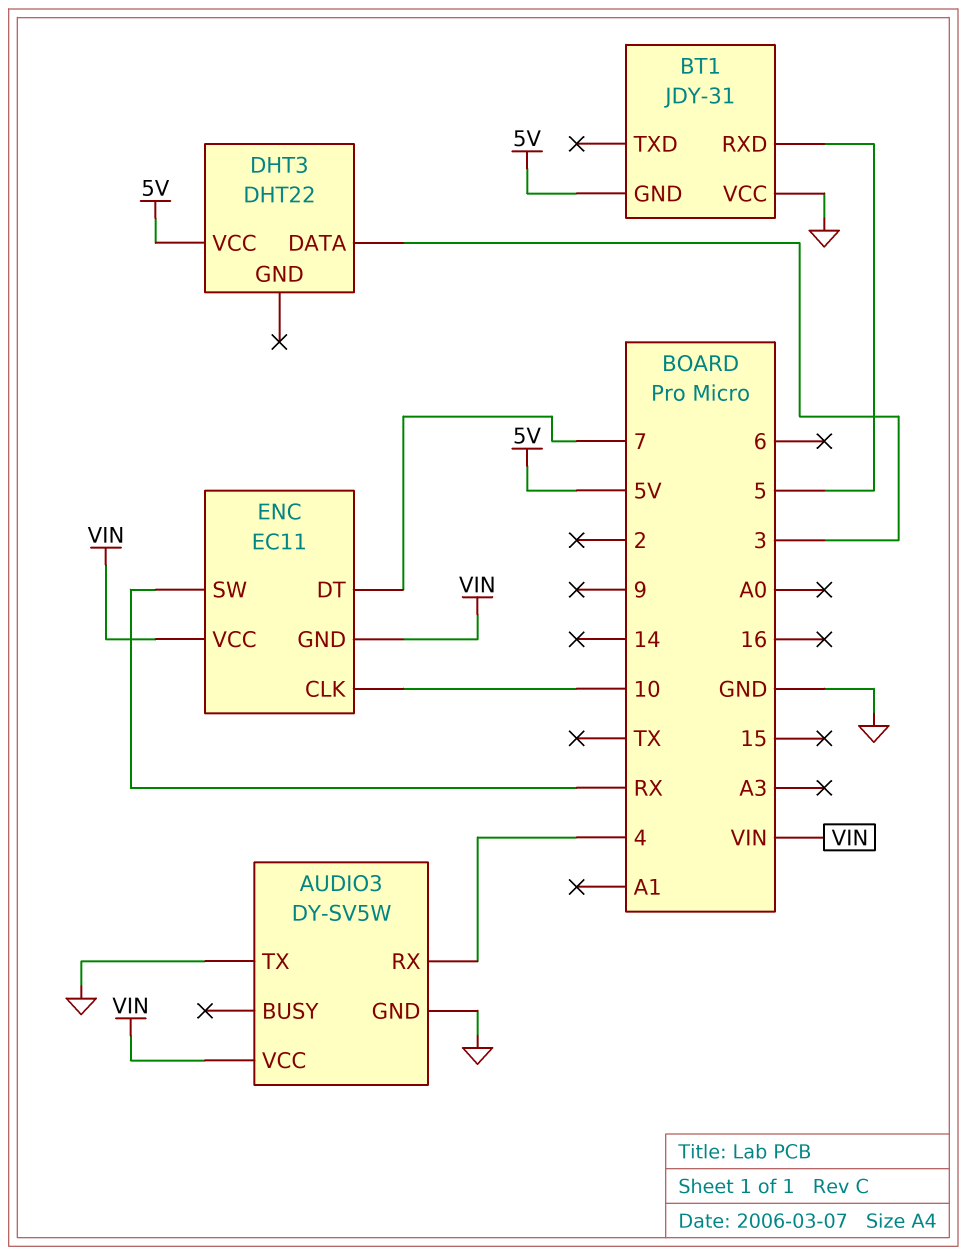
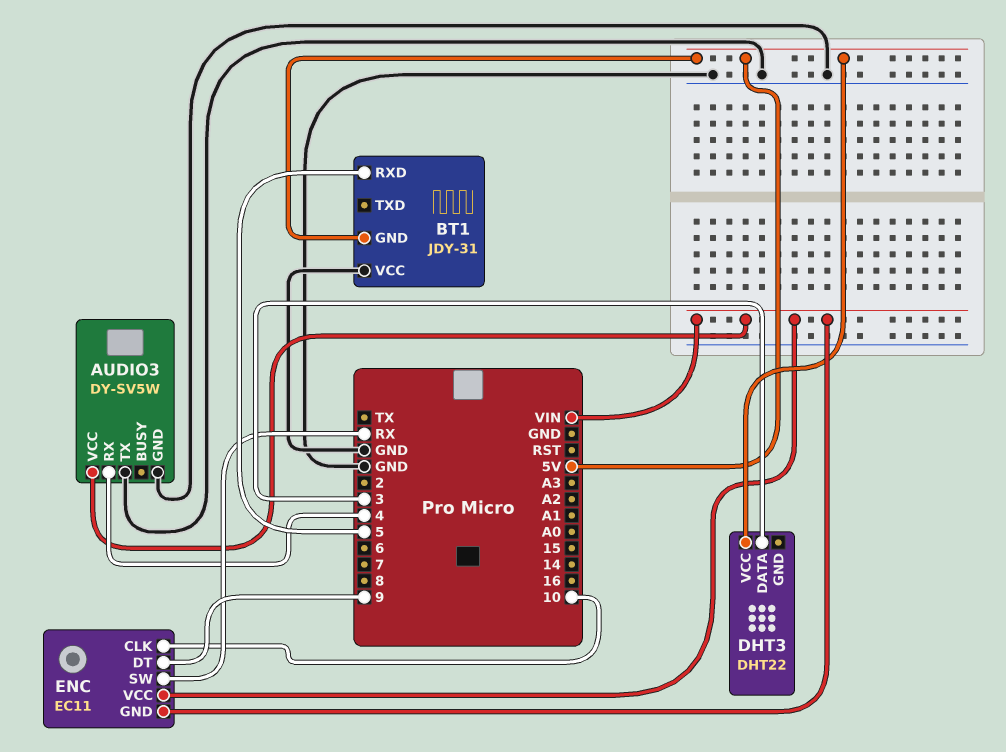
ENC pin DT: 7 -> 9

